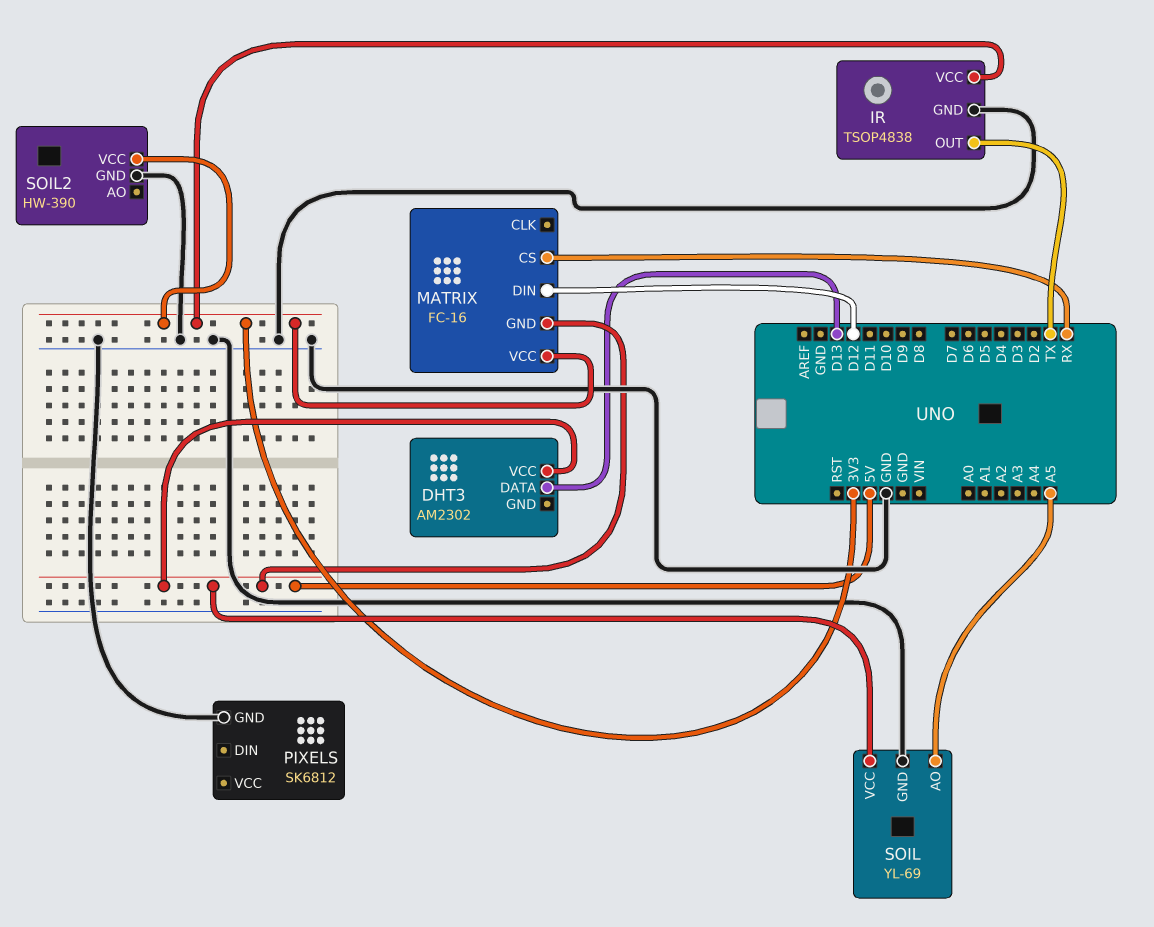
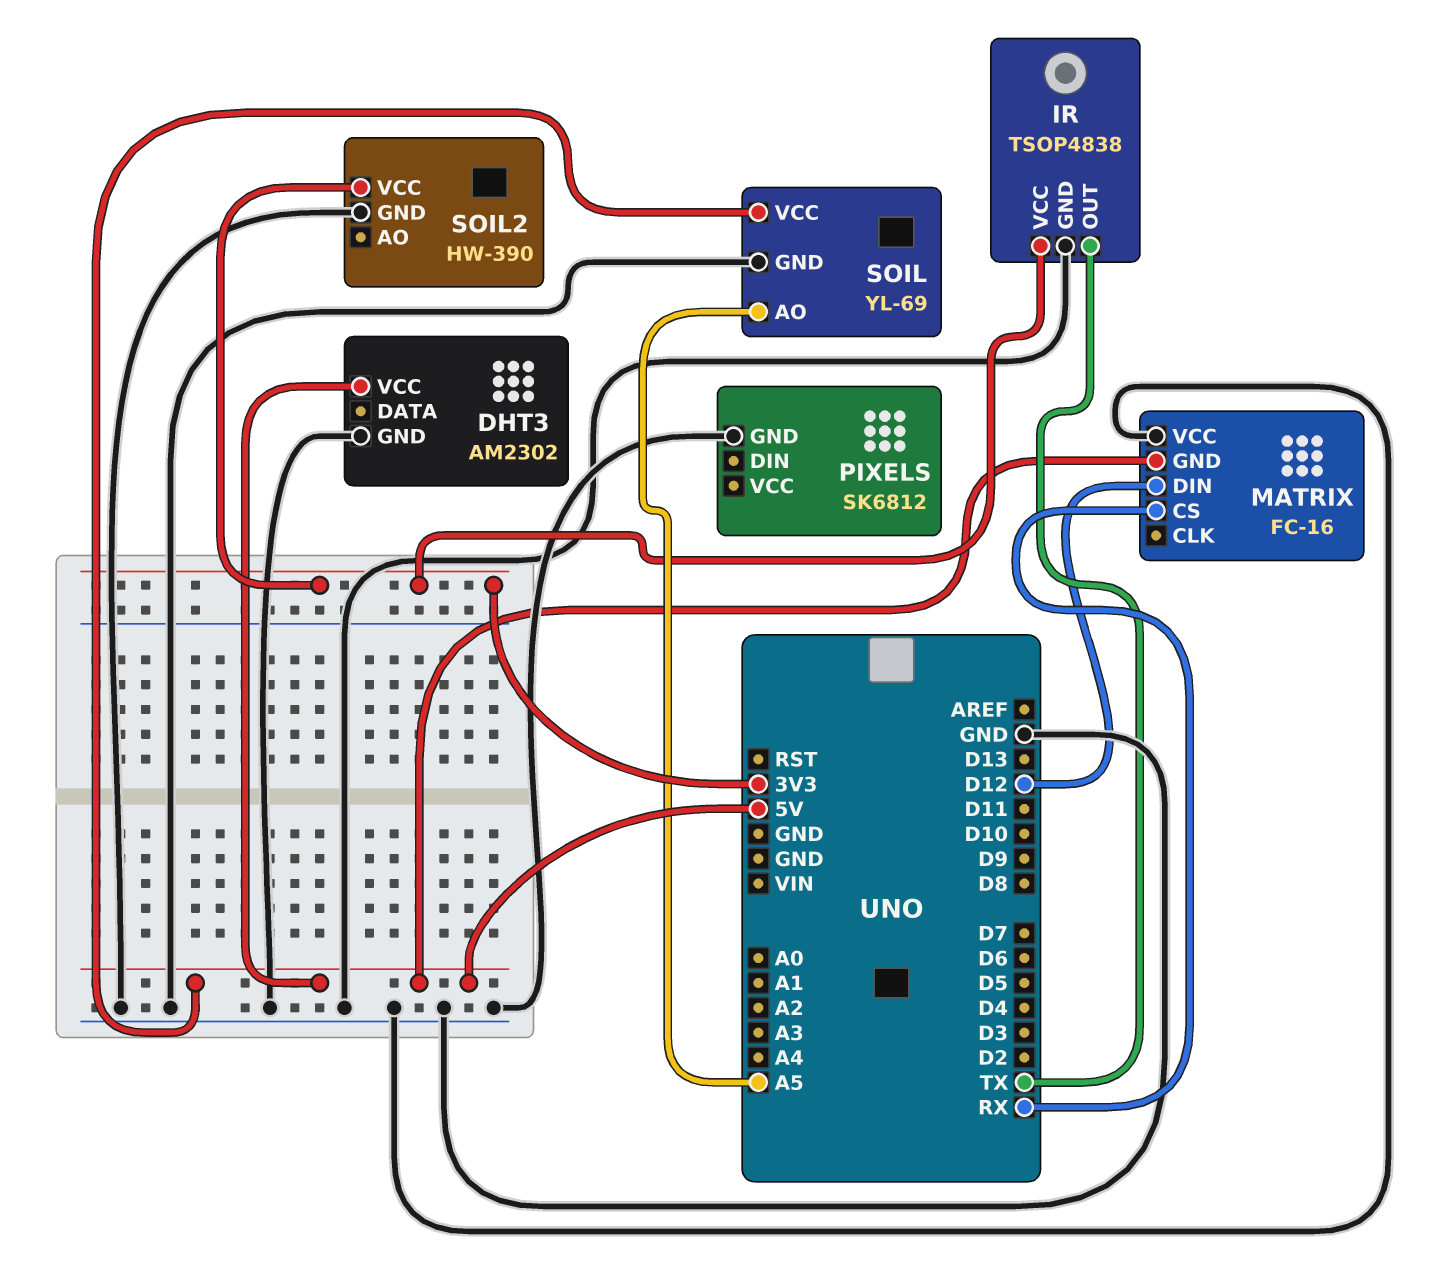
DHT3 pin DATA: D13 -> none
DHT3 pin GND: none -> GND
MATRIX pin VCC: 3V3 -> GND

